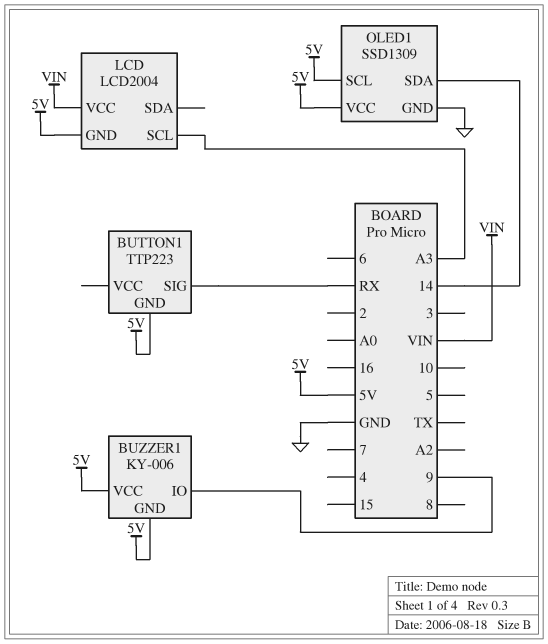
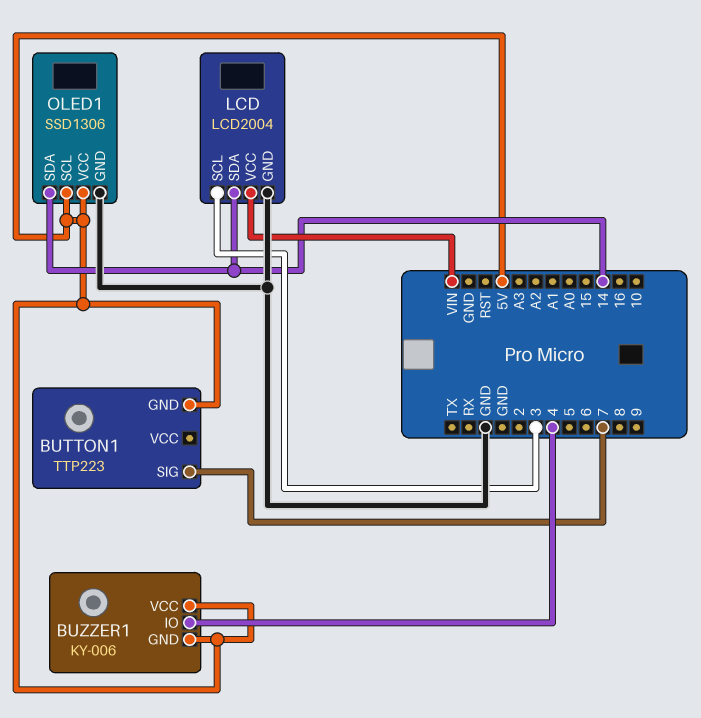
BUTTON1 pin SIG: RX -> 7
BUZZER1 pin IO: 9 -> 4
LCD pin GND: 5V -> GND
LCD pin SCL: A3 -> 3
LCD pin SDA: none -> 14
OLED1: SSD1309 -> SSD1306

